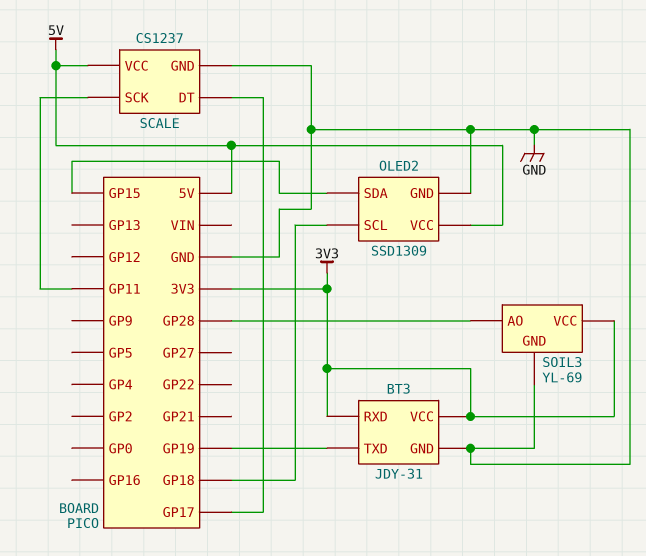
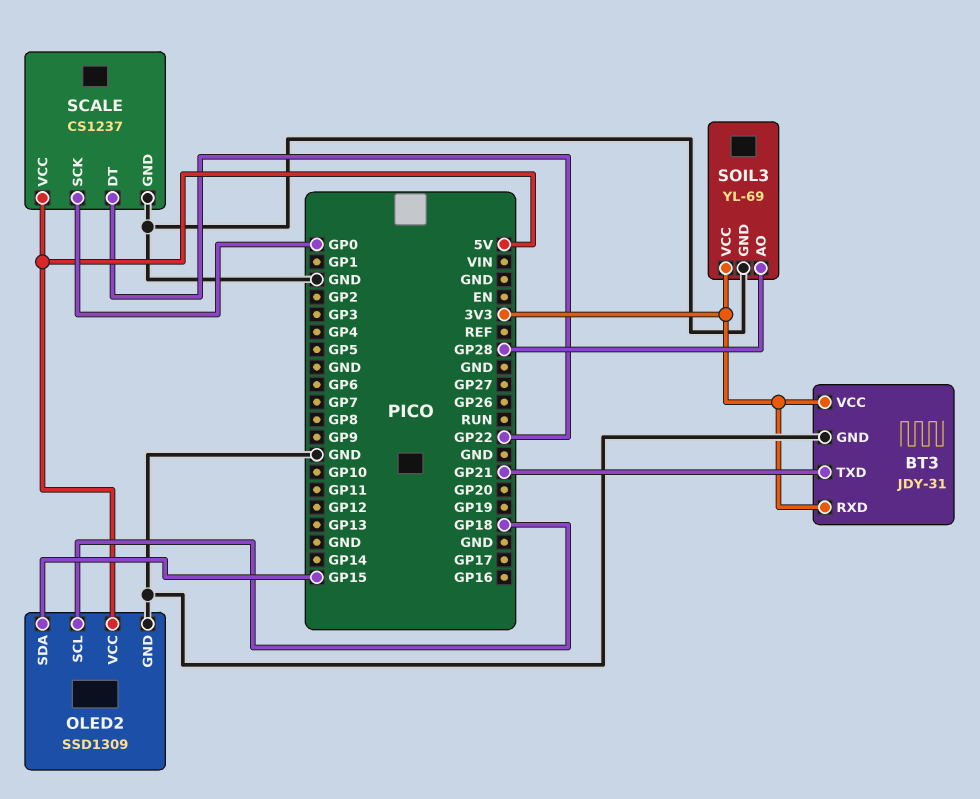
BT3 pin TXD: GP19 -> GP21
SCALE pin DT: GP17 -> GP22
SCALE pin SCK: GP11 -> GP0

